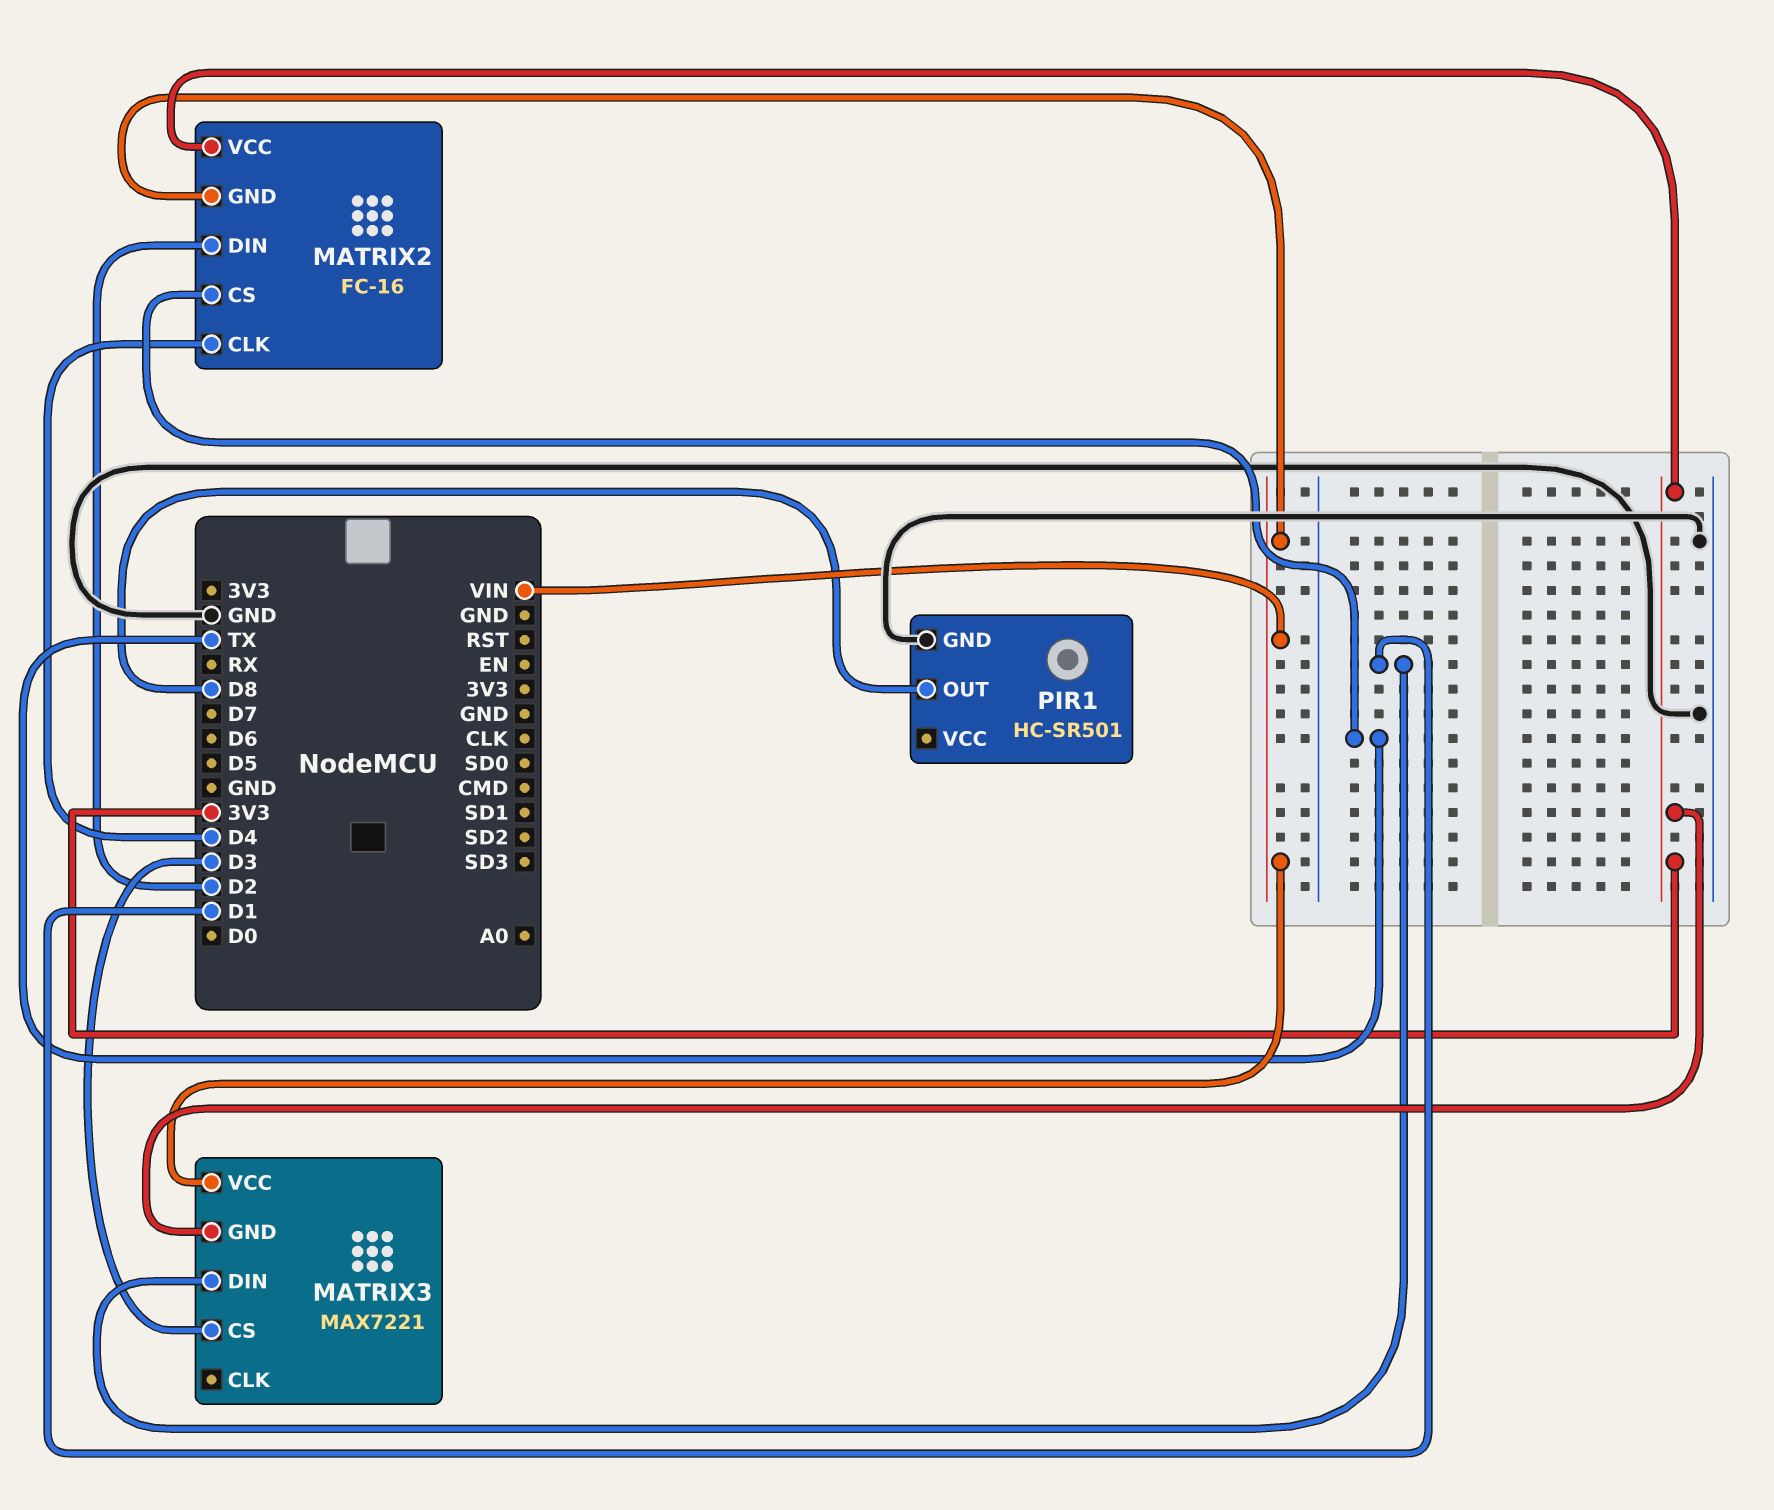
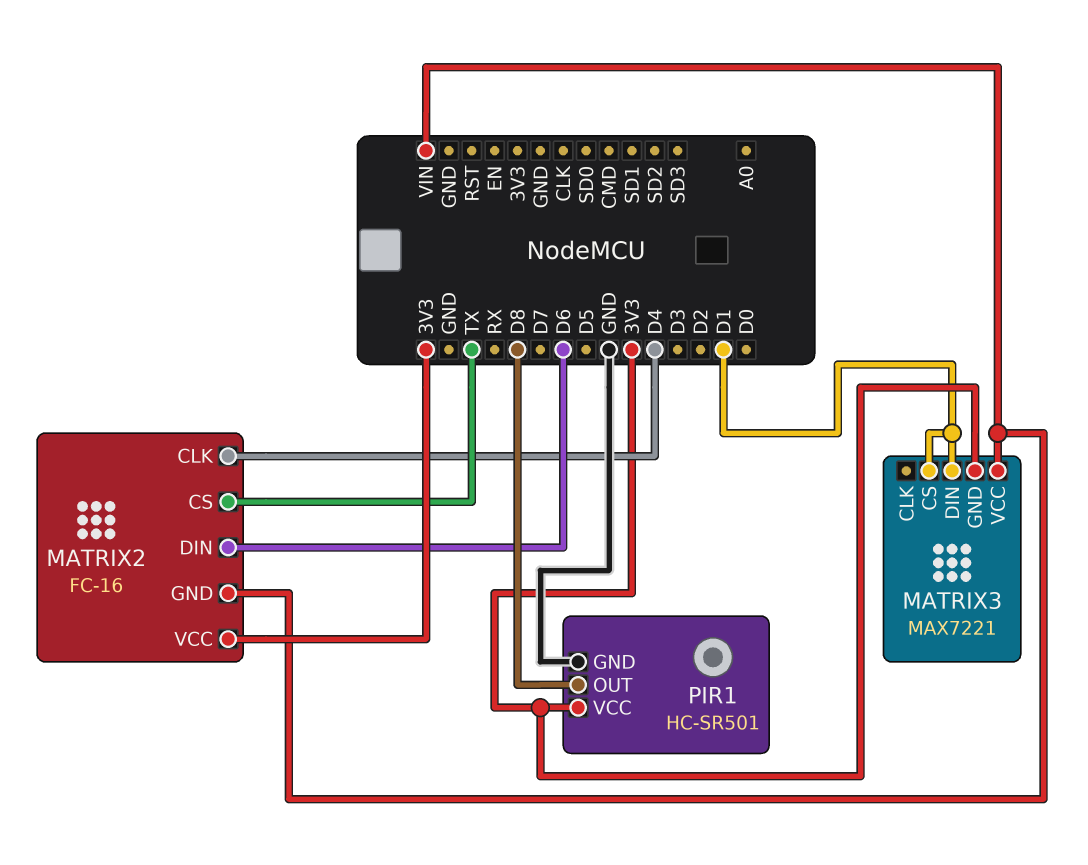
MATRIX2 pin DIN: D2 -> D6
MATRIX3 pin CS: D3 -> D1
PIR1 pin VCC: none -> 3V3

